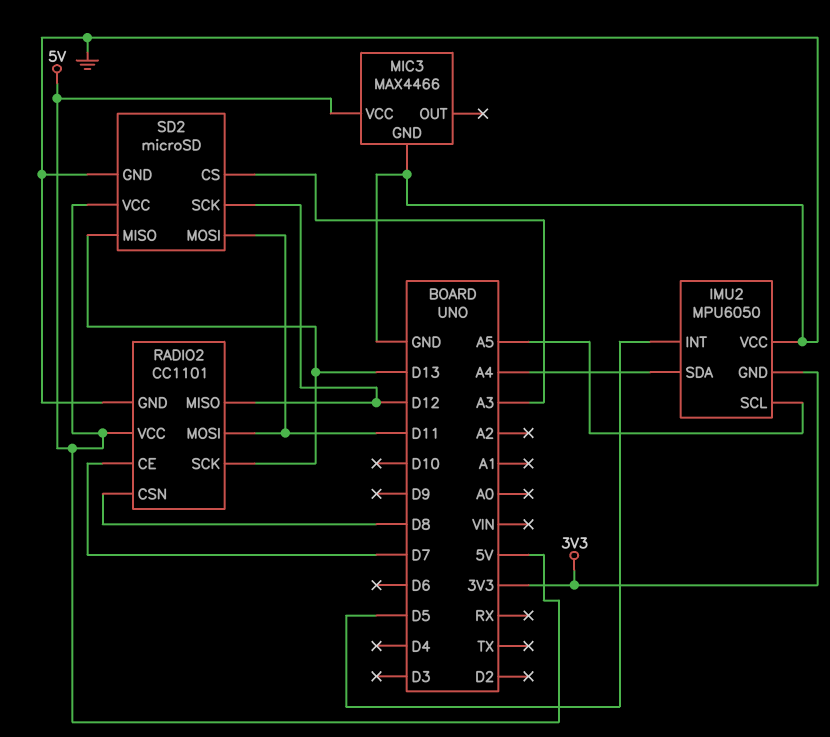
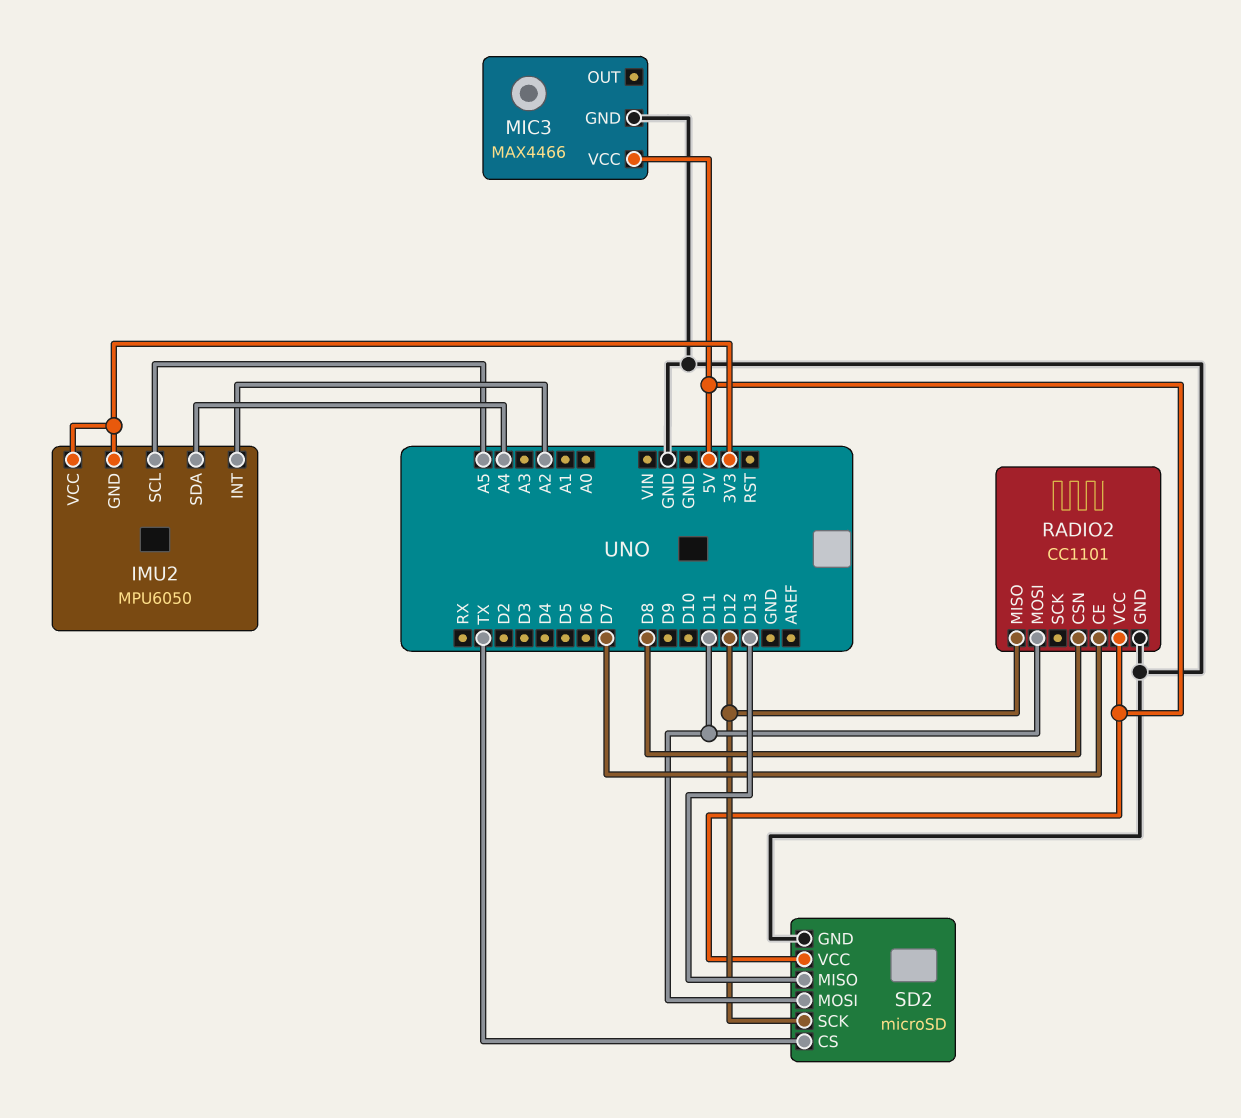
IMU2 pin INT: D5 -> A2
IMU2 pin VCC: GND -> 3V3
RADIO2 pin SCK: D13 -> none
SD2 pin CS: A3 -> TX

